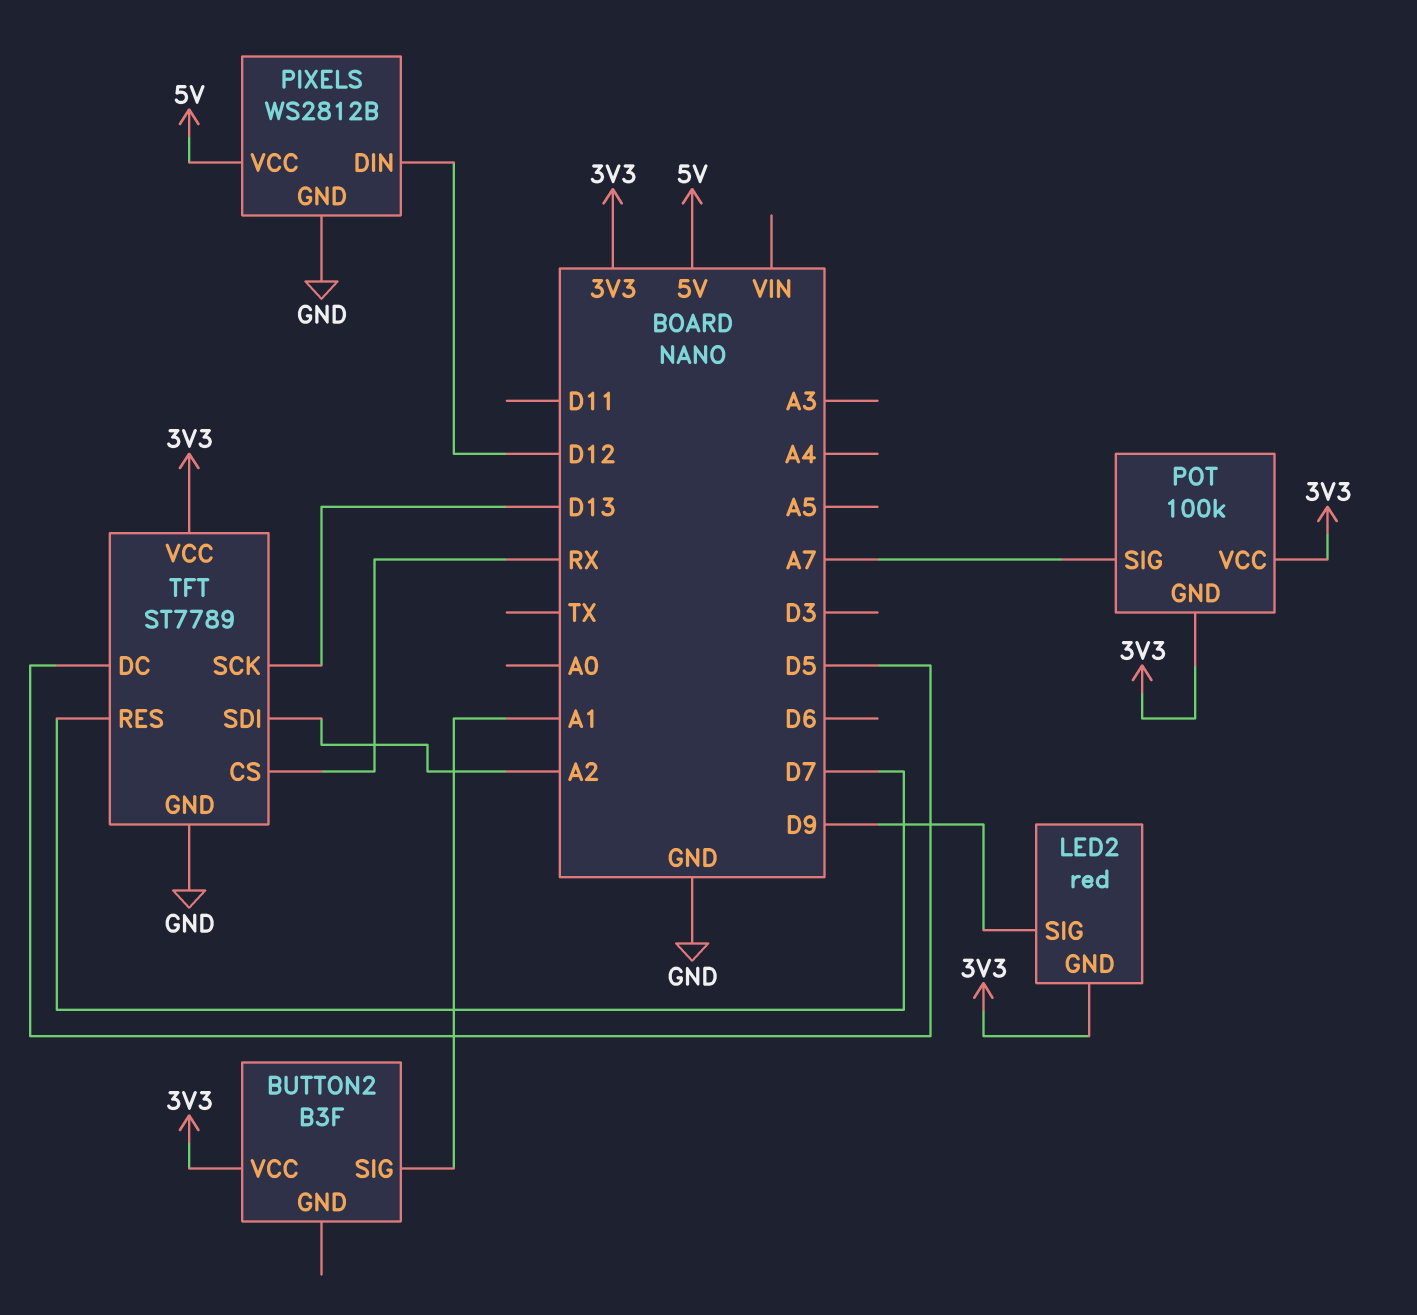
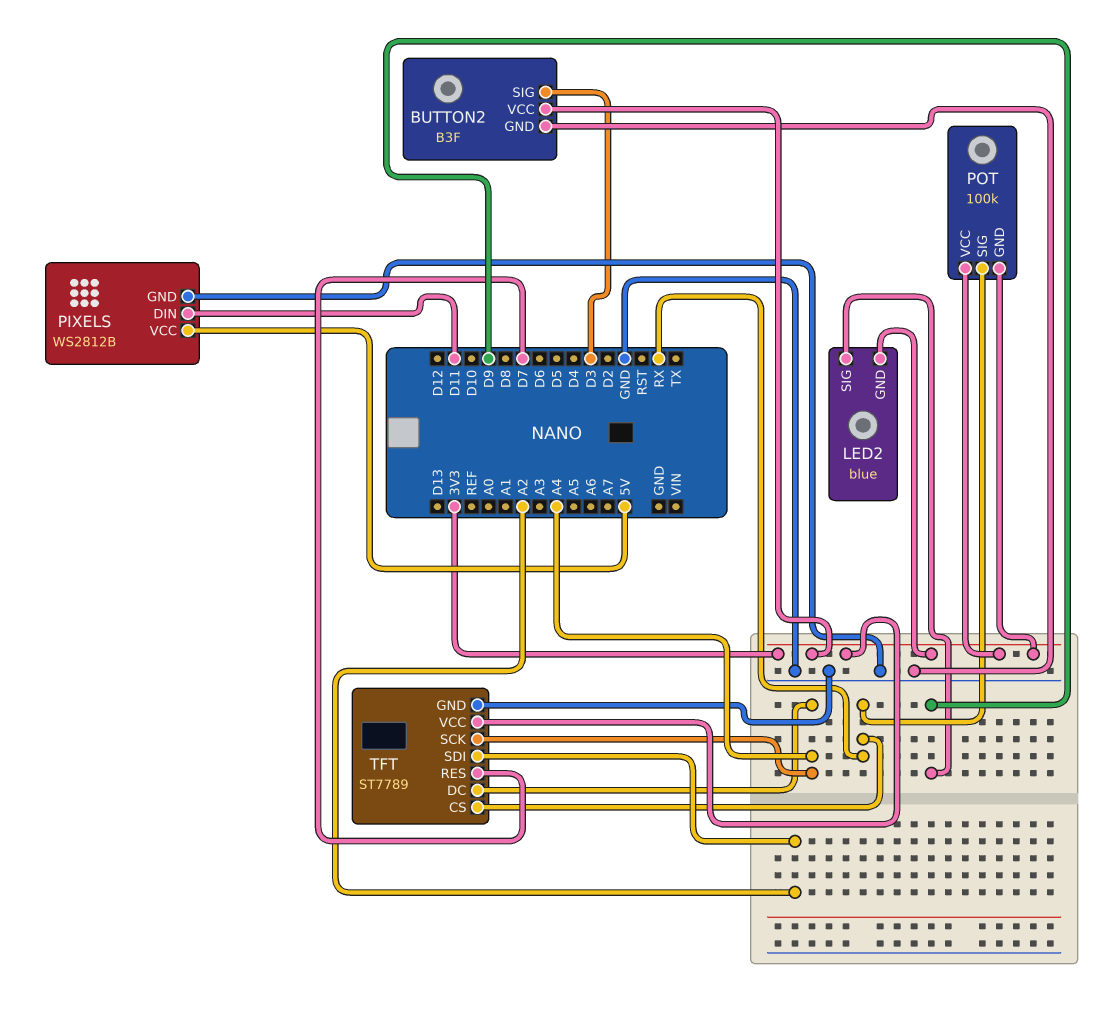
BUTTON2 pin GND: none -> GND
BUTTON2 pin SIG: A1 -> D3
LED2: red -> blue
PIXELS pin DIN: D12 -> D11
POT pin SIG: A7 -> RX
TFT pin DC: D5 -> A4
TFT pin SCK: D13 -> A4

